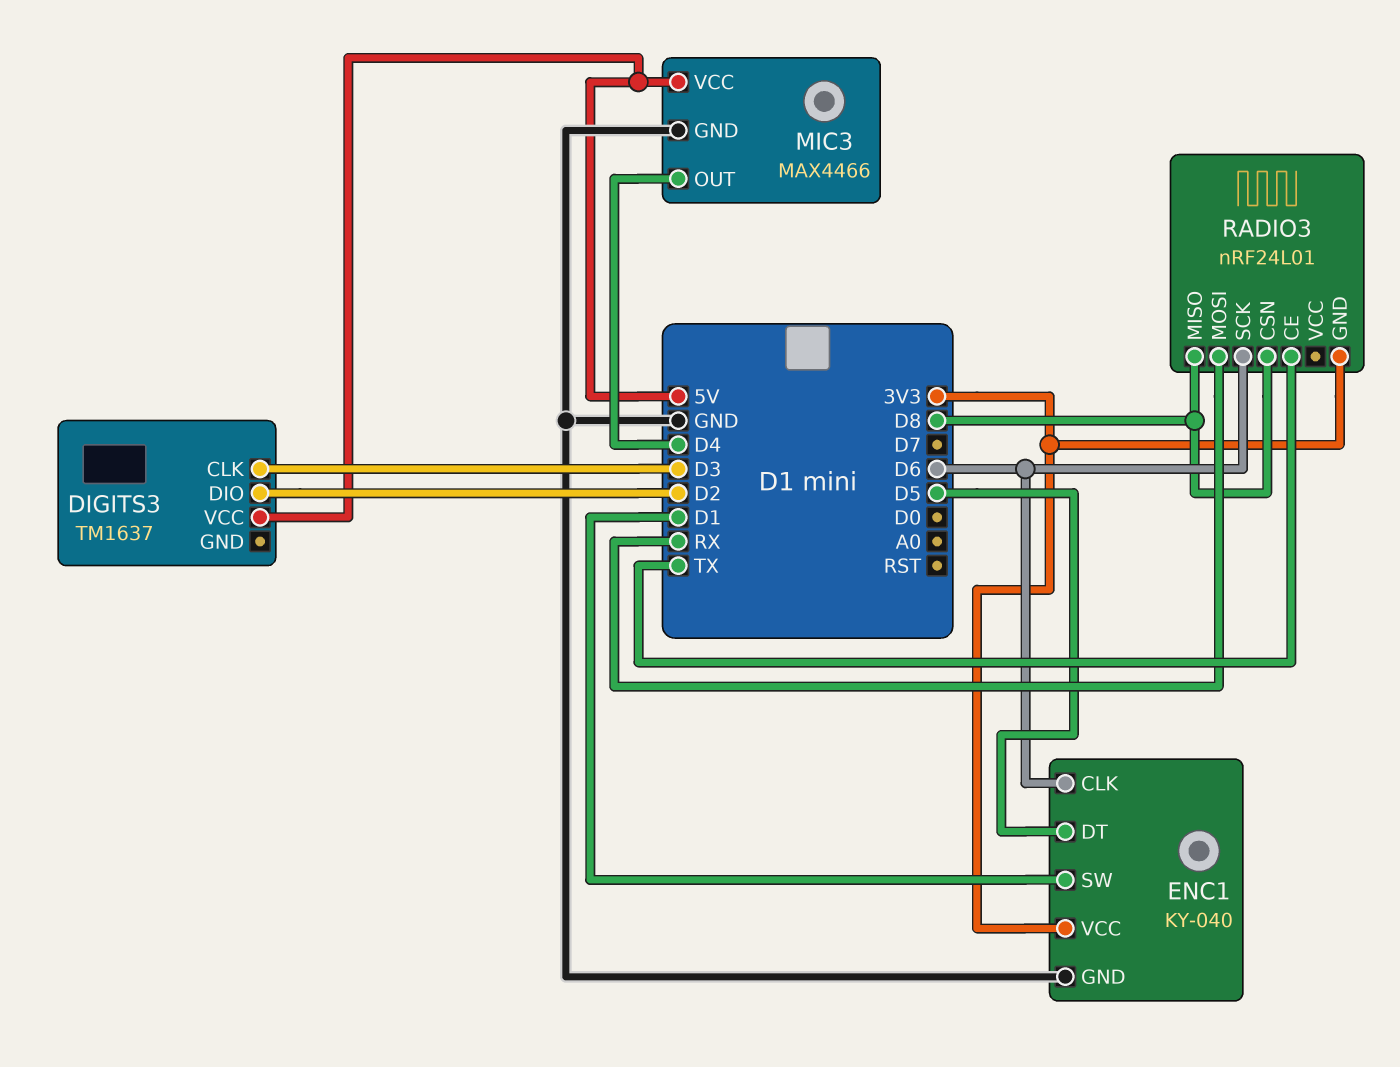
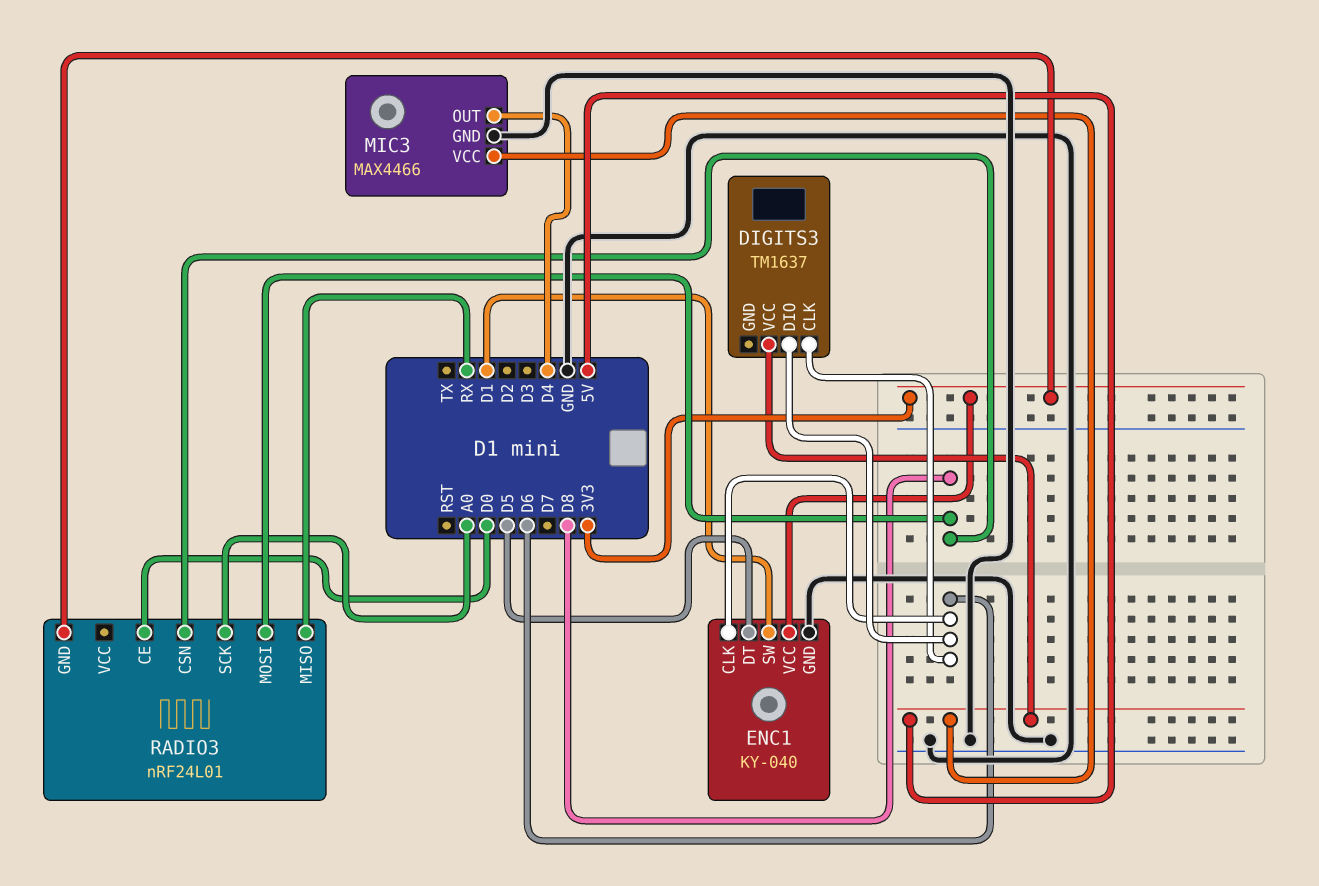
DIGITS3 pin CLK: D3 -> D6
DIGITS3 pin DIO: D2 -> D6
RADIO3 pin CE: TX -> D0
RADIO3 pin MISO: D8 -> RX
RADIO3 pin MOSI: RX -> D8
RADIO3 pin SCK: D6 -> A0

